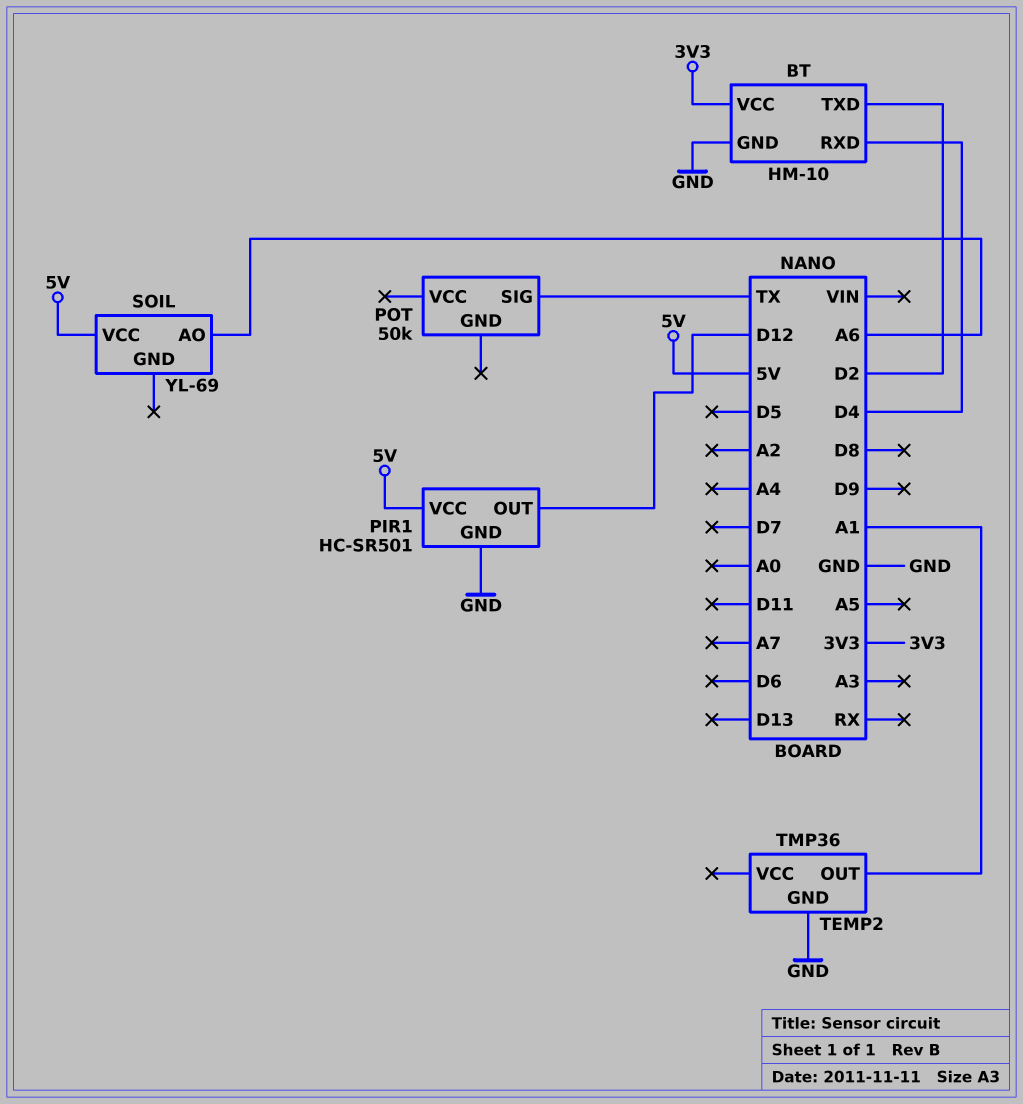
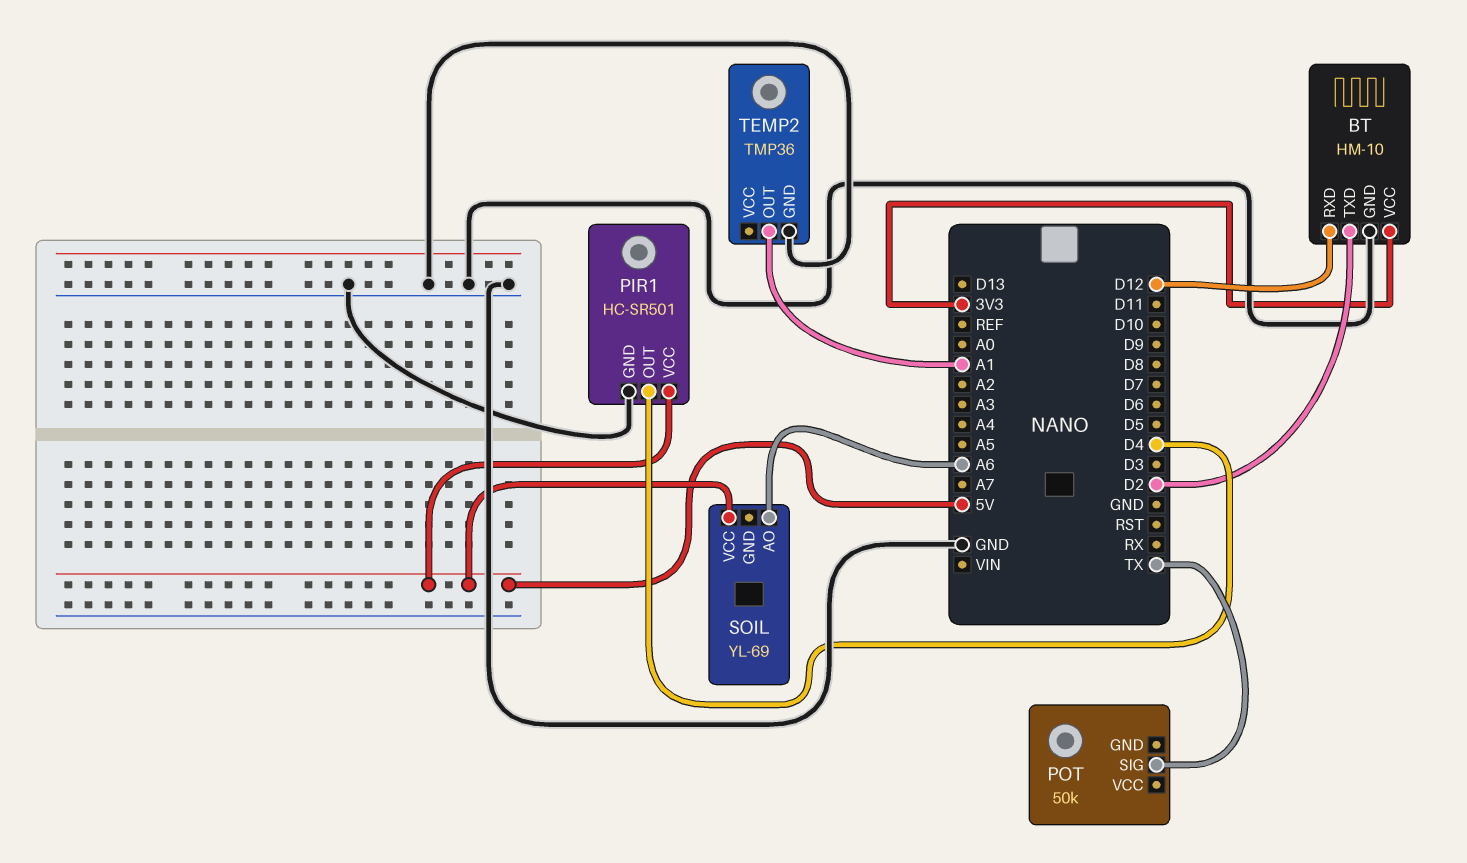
BT pin RXD: D4 -> D12
PIR1 pin OUT: D12 -> D4

